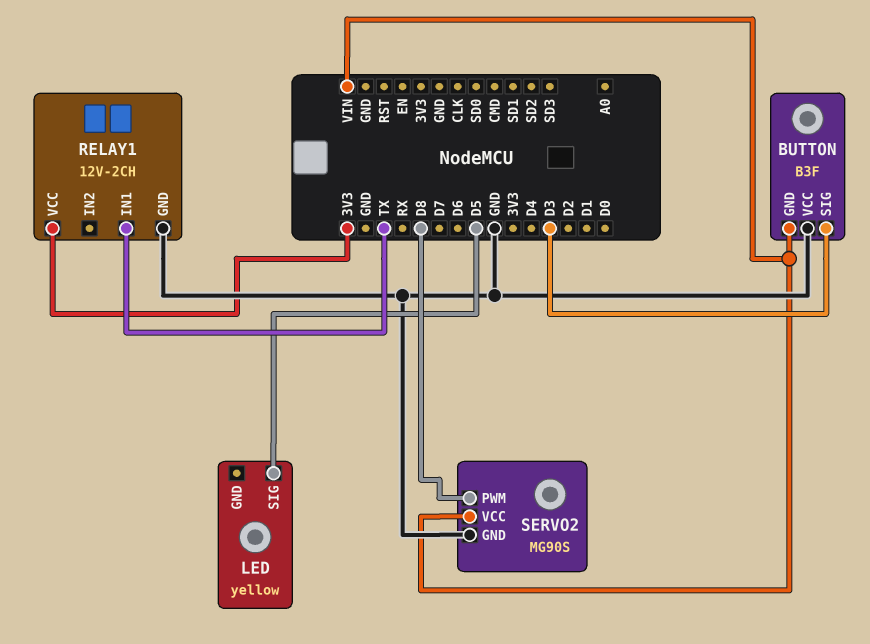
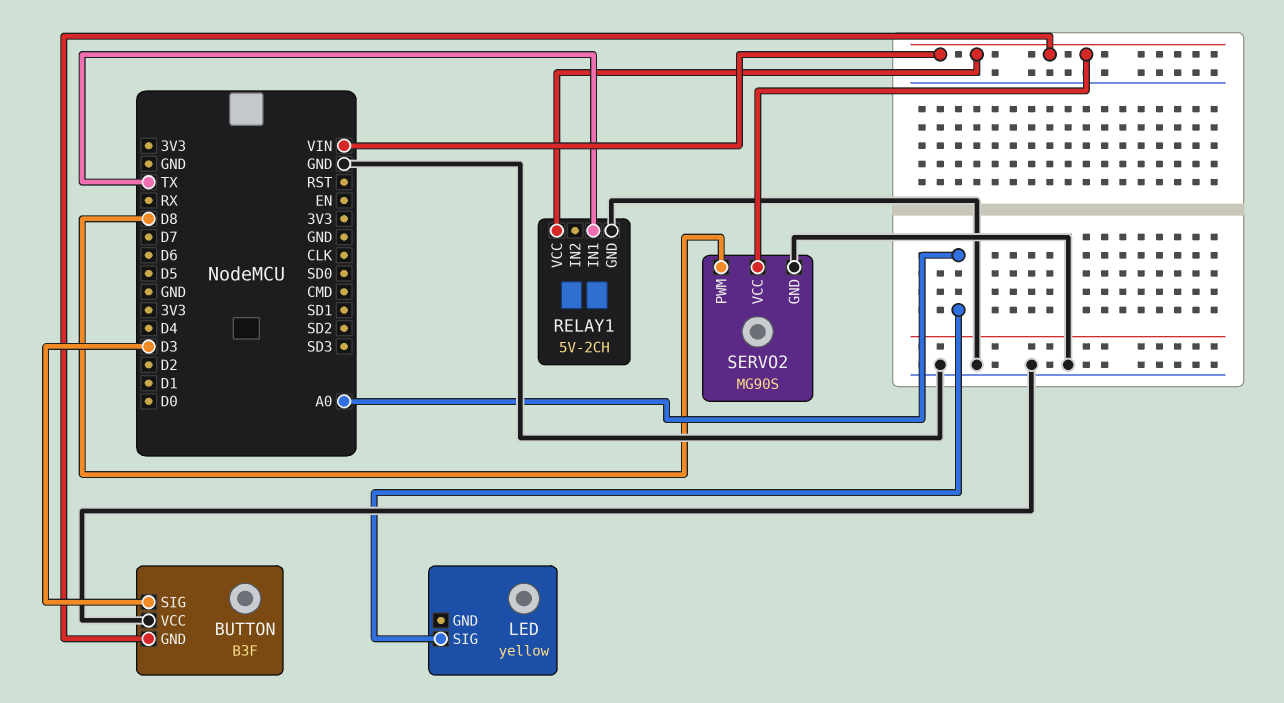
LED pin SIG: D5 -> A0
RELAY1: 12V-2CH -> 5V-2CH
RELAY1 pin VCC: 3V3 -> VIN

